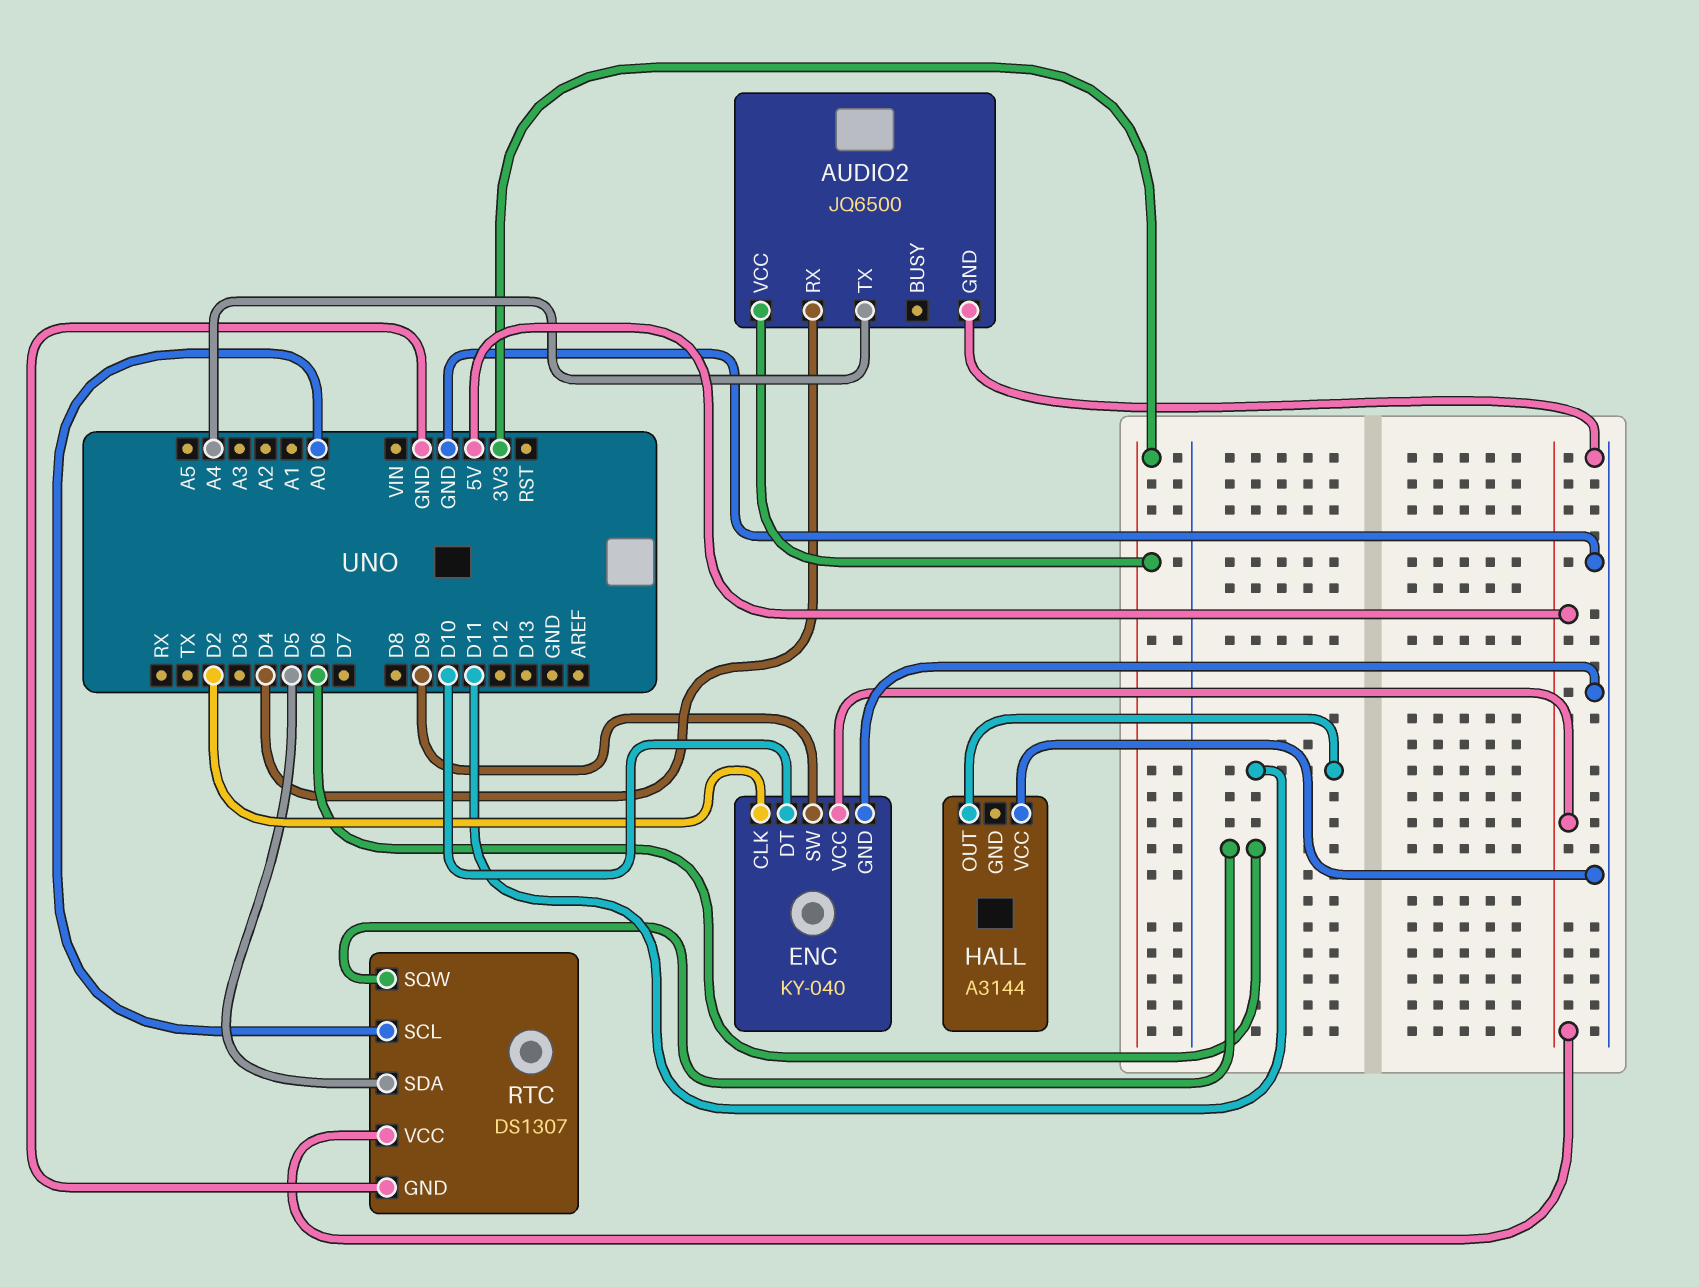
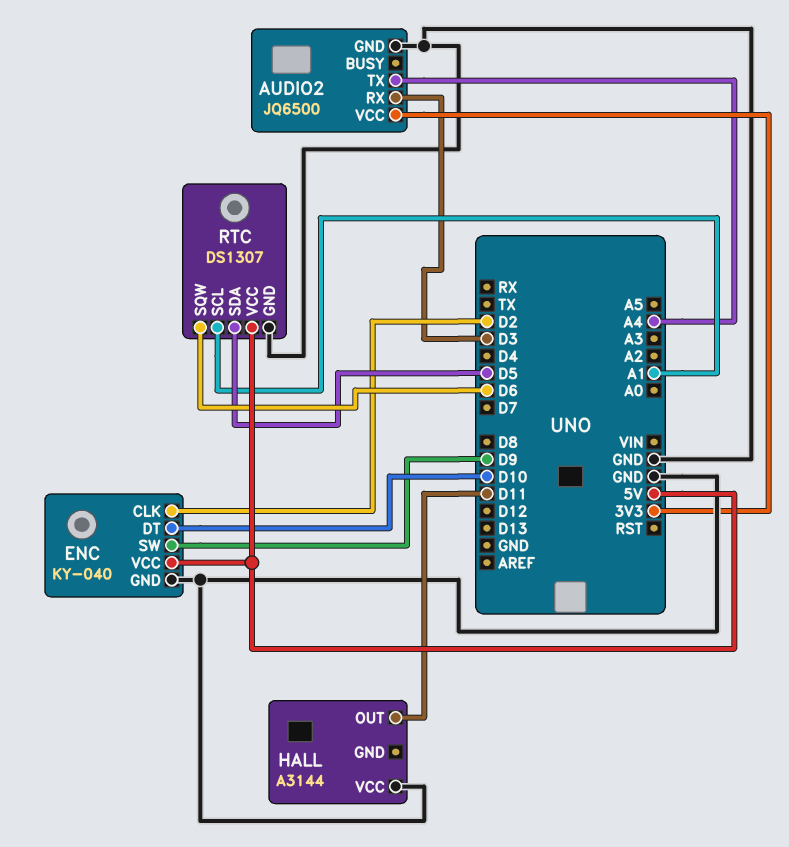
AUDIO2 pin RX: D4 -> D3
RTC pin SCL: A0 -> A1

